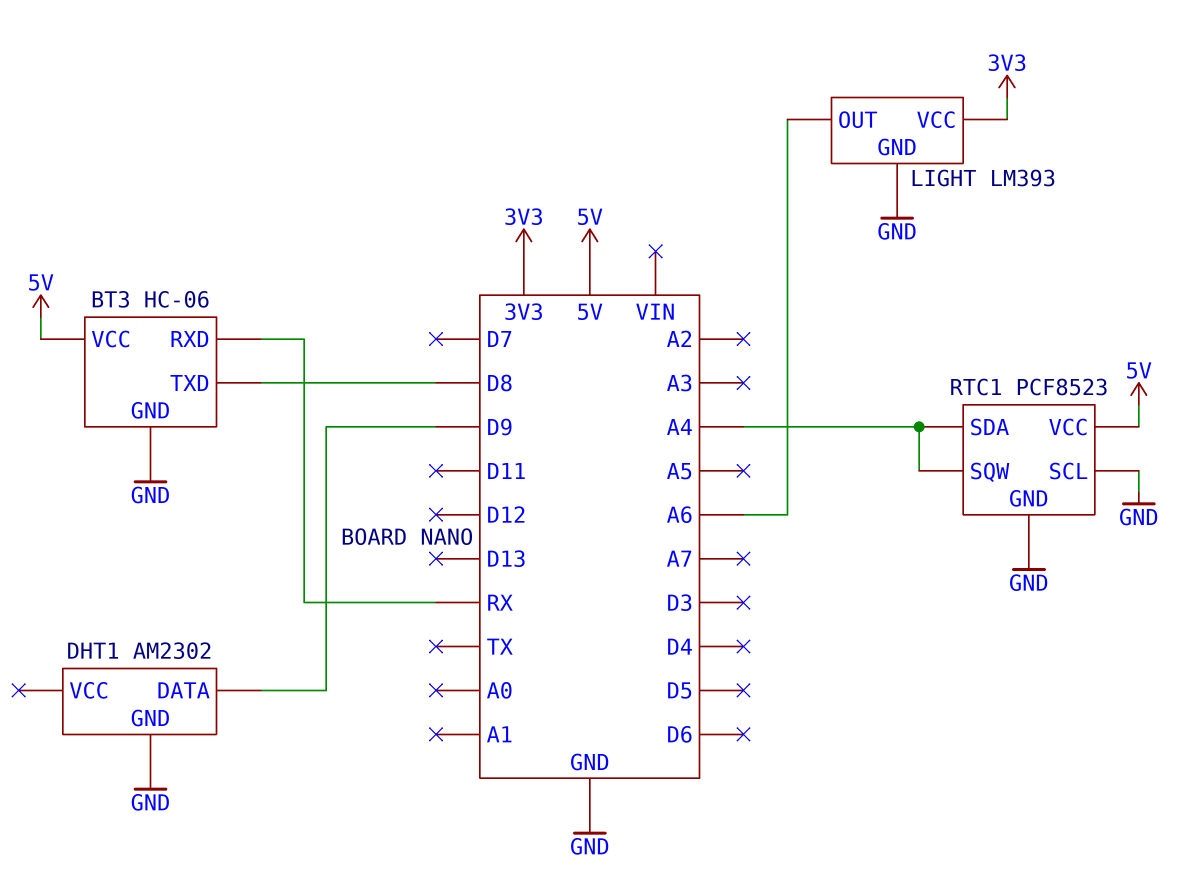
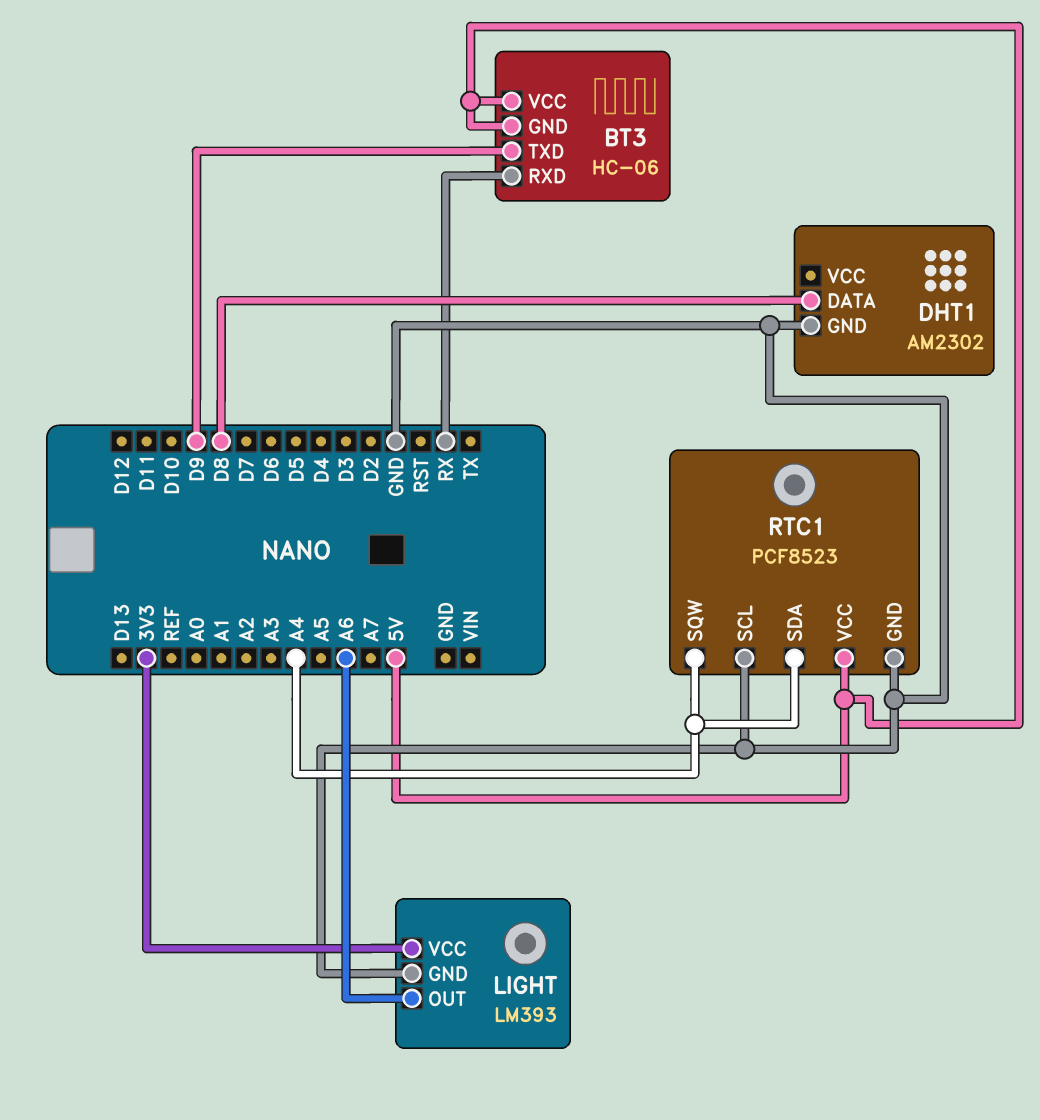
BT3 pin GND: GND -> 5V
BT3 pin TXD: D8 -> D9
DHT1 pin DATA: D9 -> D8

